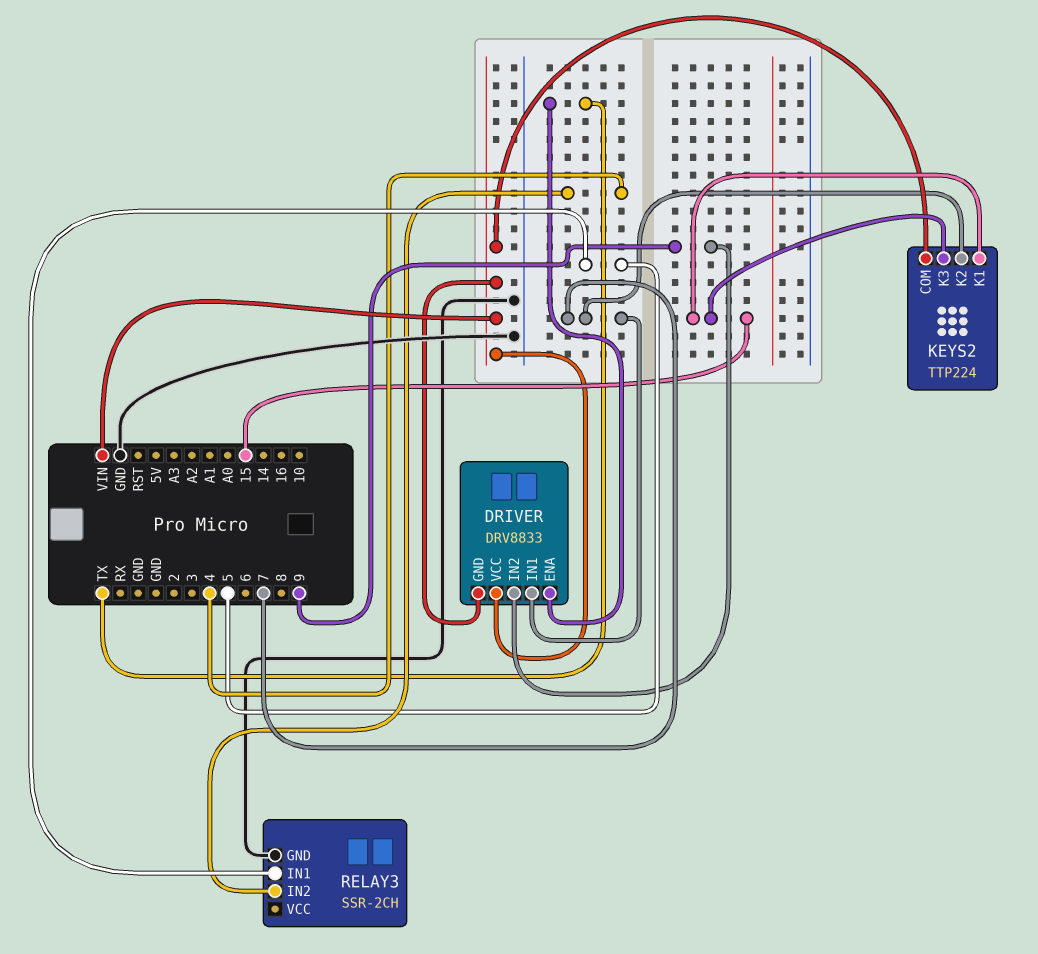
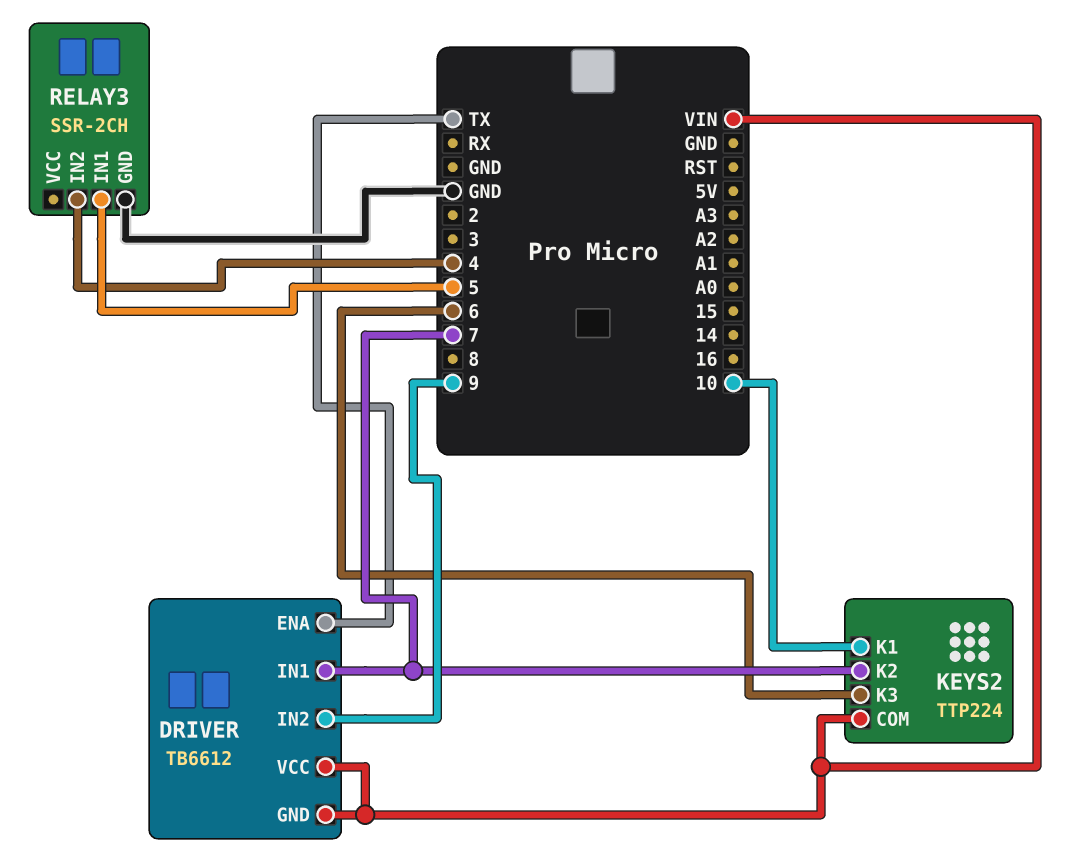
DRIVER: DRV8833 -> TB6612
KEYS2 pin K1: 15 -> 10
KEYS2 pin K3: 15 -> 6

